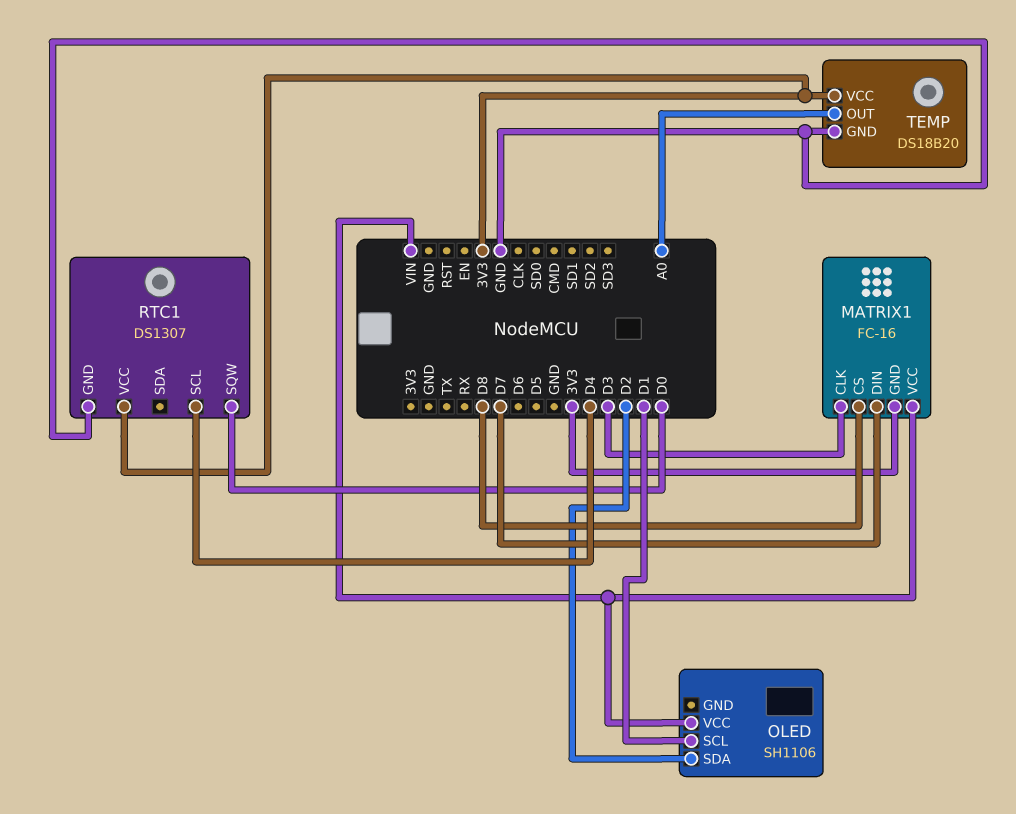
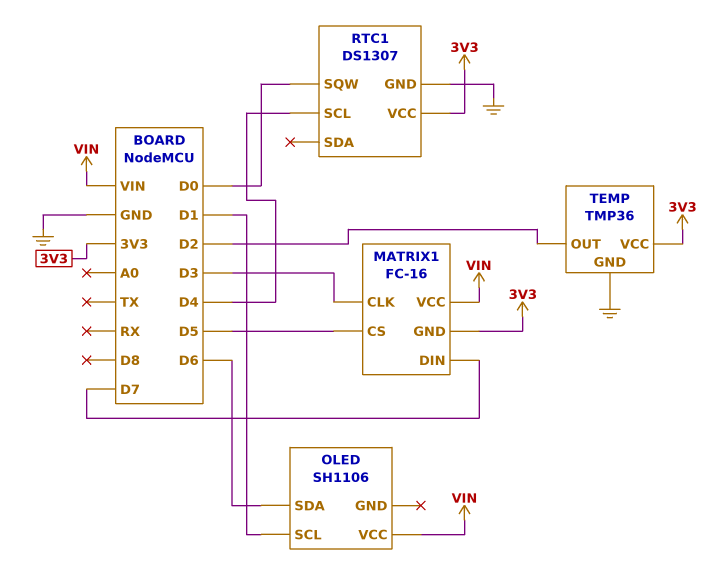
MATRIX1 pin CS: D8 -> D5
OLED pin SDA: D2 -> D6
TEMP: DS18B20 -> TMP36
TEMP pin OUT: A0 -> D2

